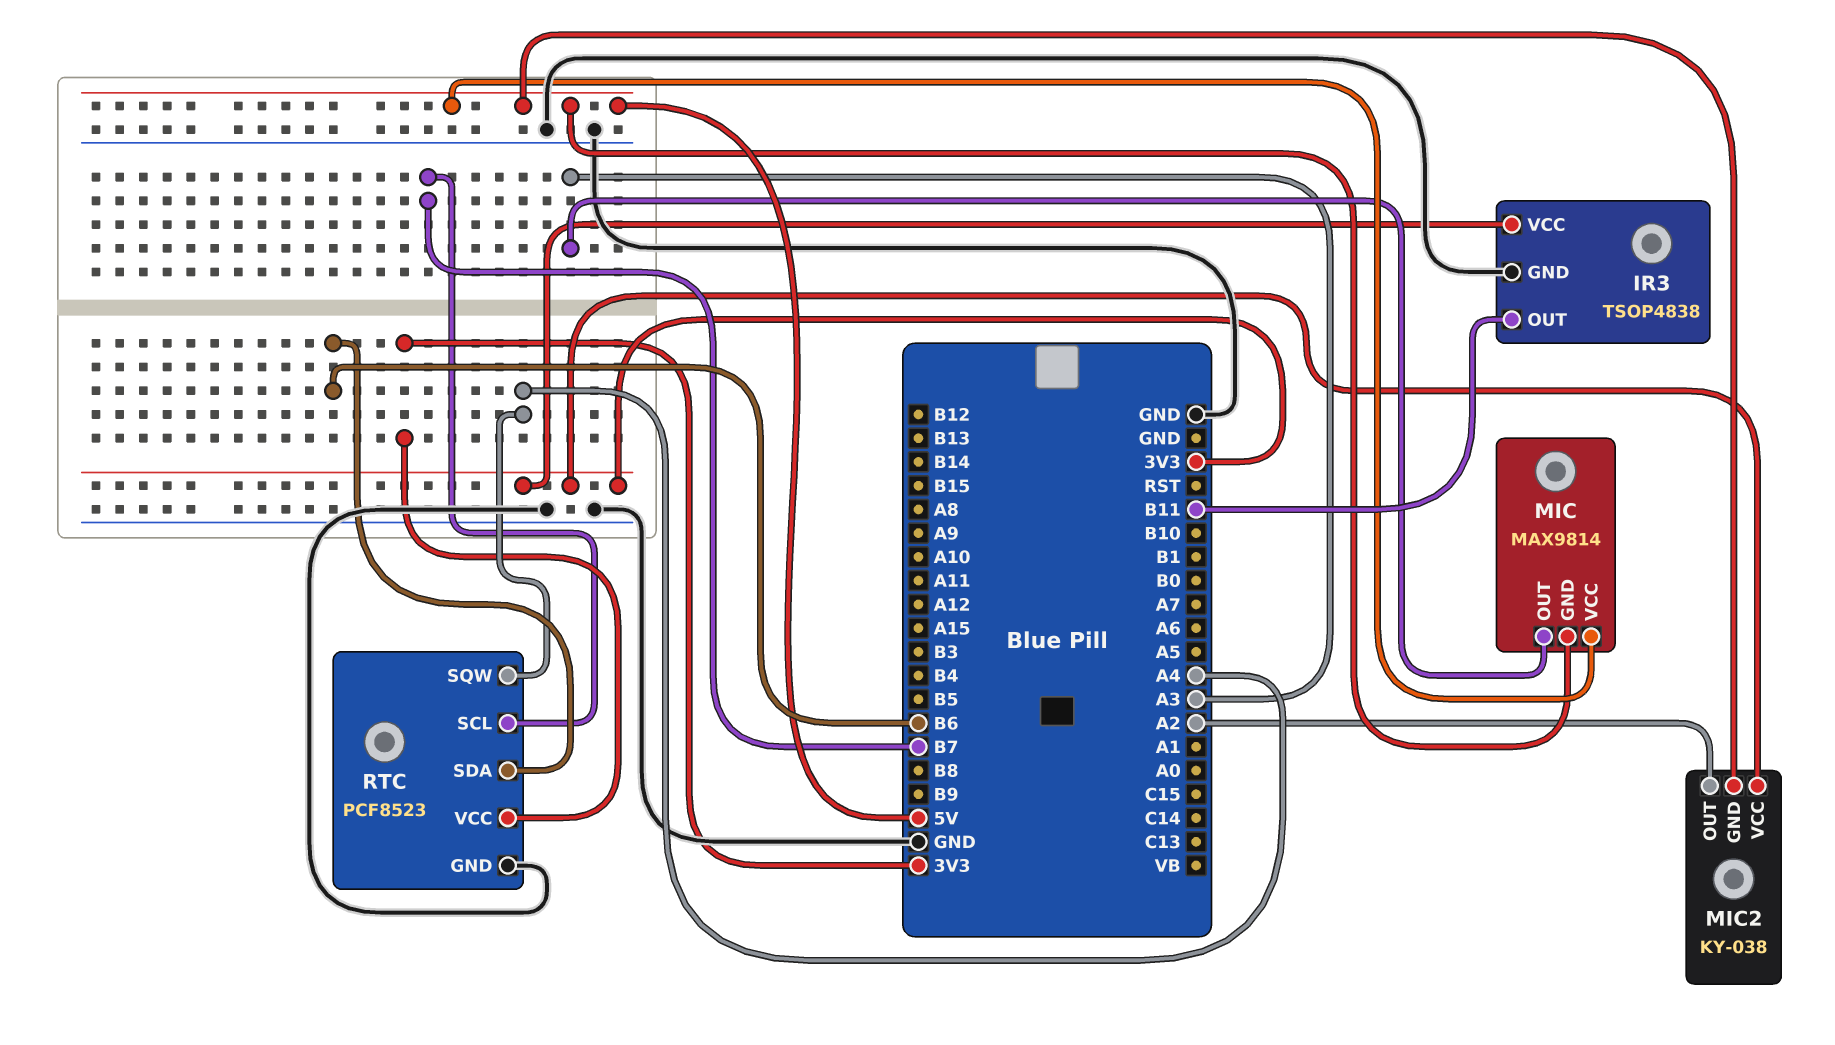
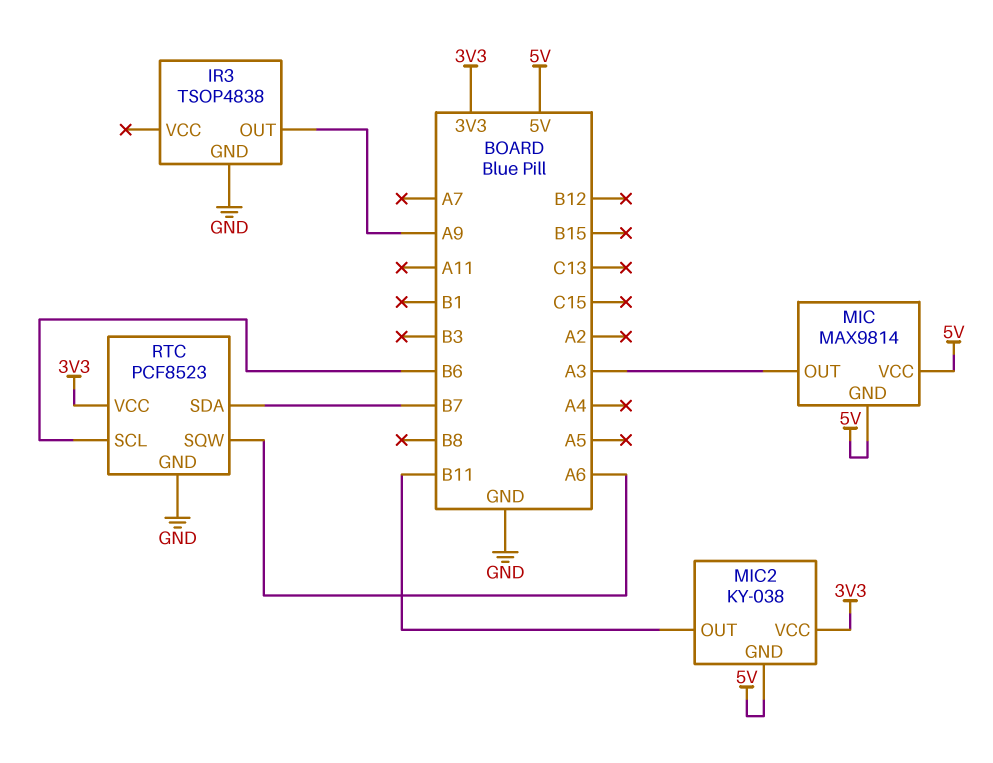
IR3 pin OUT: B11 -> A9
IR3 pin VCC: 3V3 -> none
MIC2 pin OUT: A2 -> B11
RTC pin SCL: B7 -> B6
RTC pin SDA: B6 -> B7
RTC pin SQW: A4 -> A6

